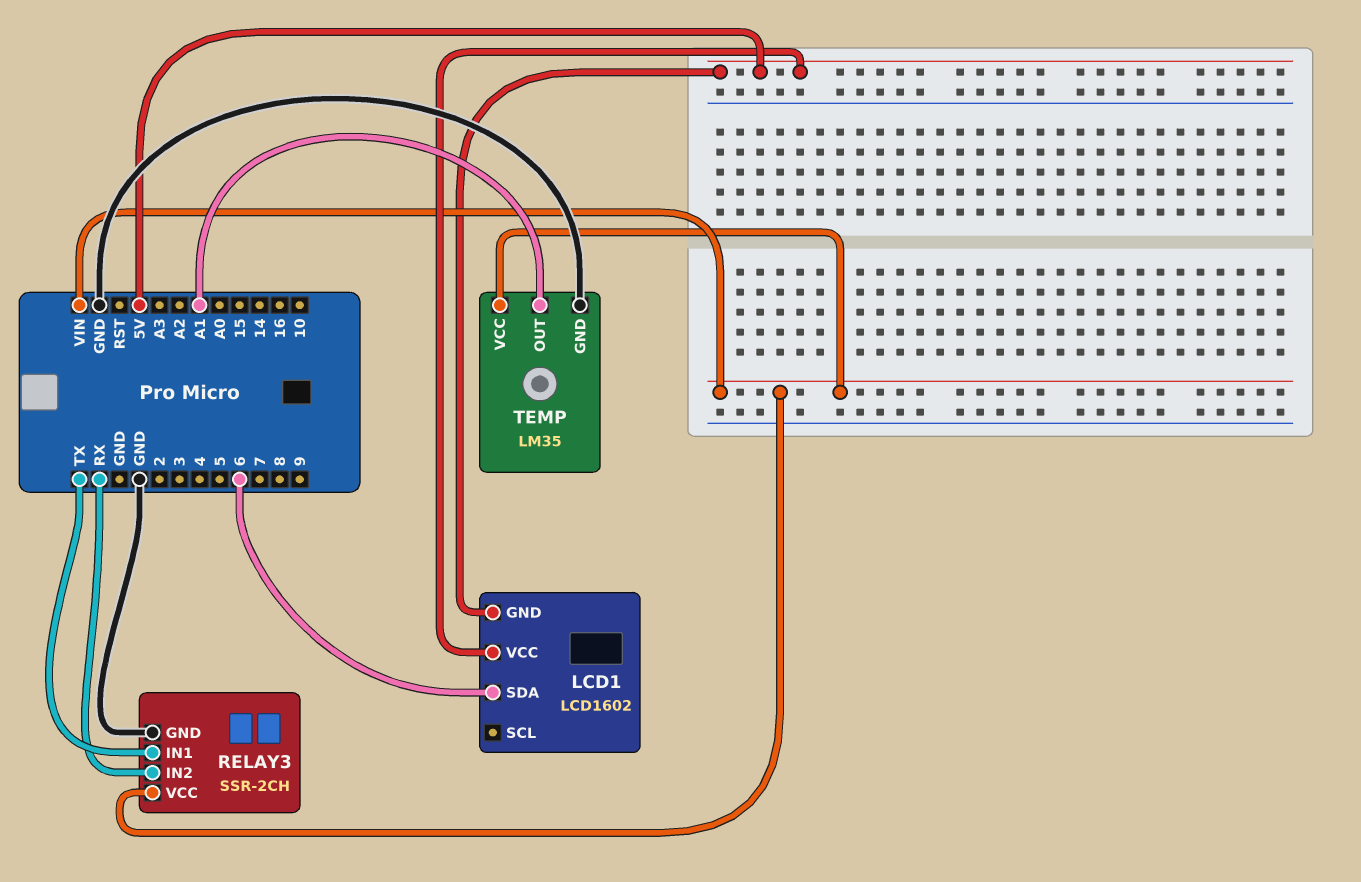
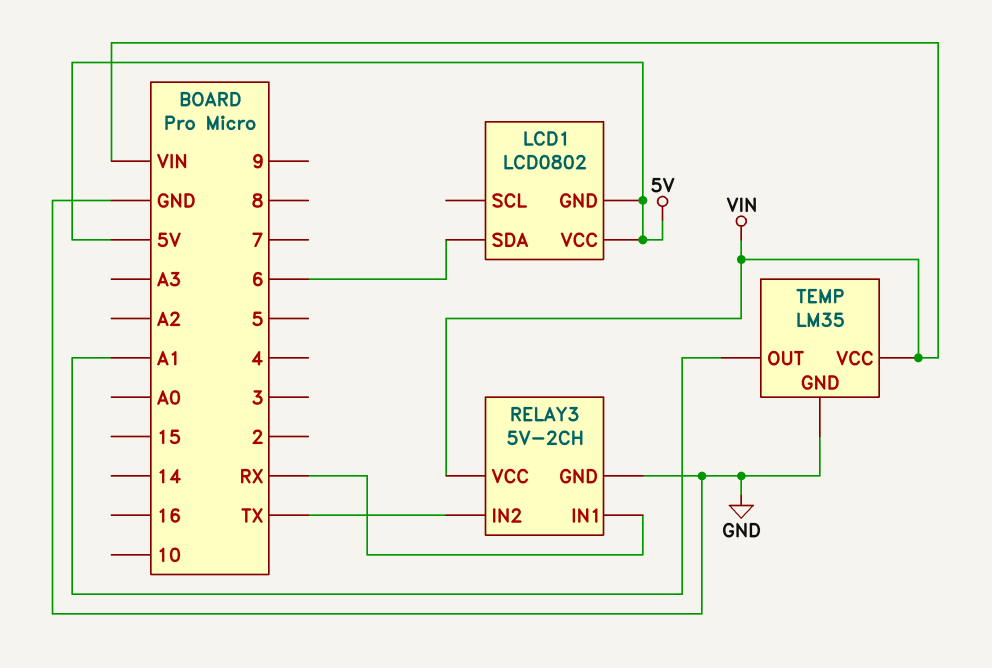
LCD1: LCD1602 -> LCD0802
RELAY3: SSR-2CH -> 5V-2CH
RELAY3 pin IN1: TX -> RX
RELAY3 pin IN2: RX -> TX

